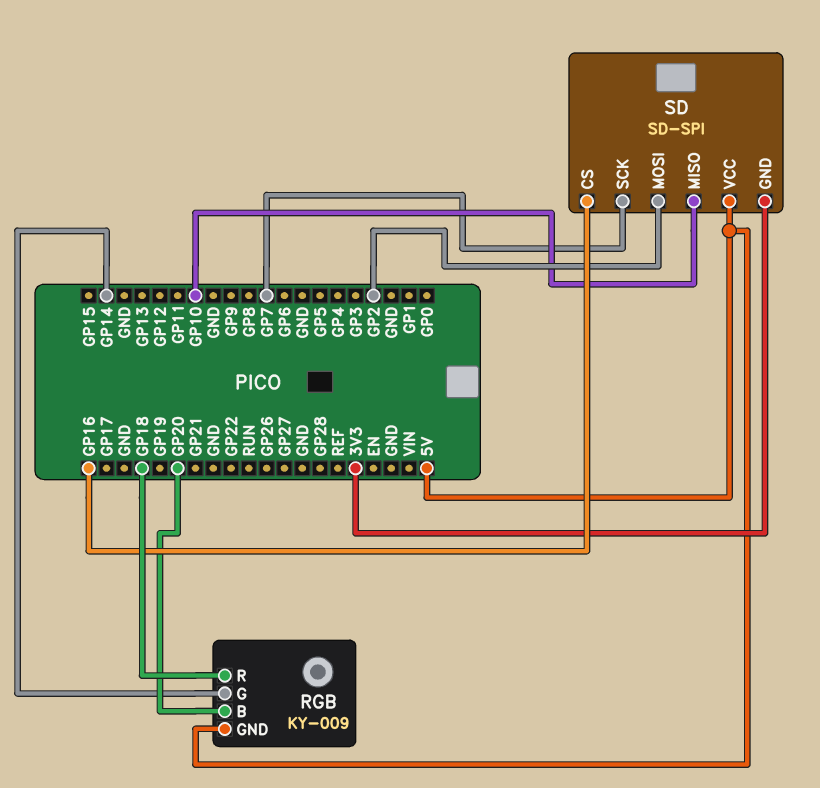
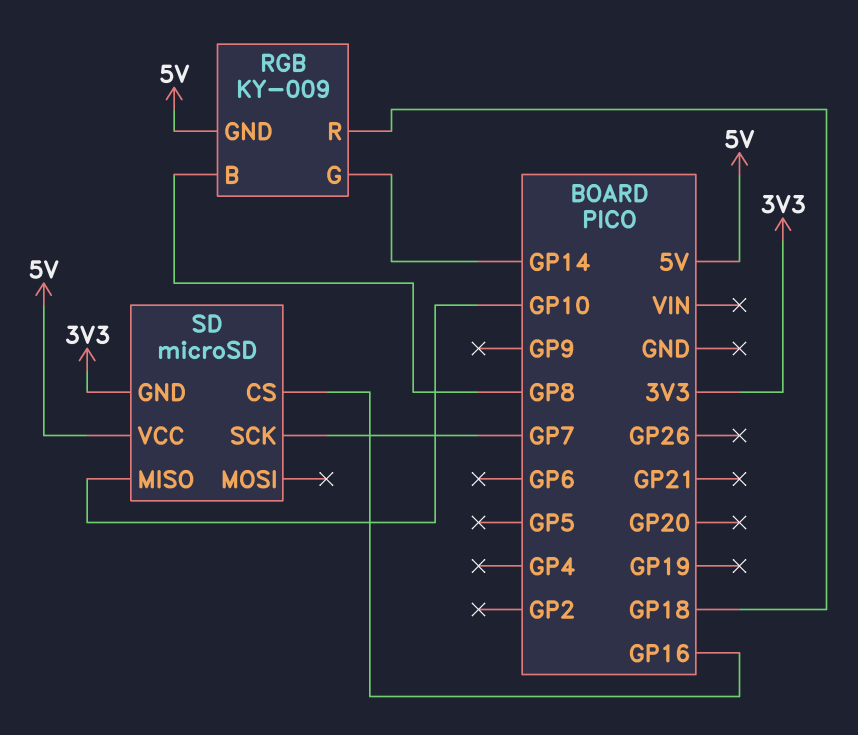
RGB pin B: GP20 -> GP8
SD: SD-SPI -> microSD
SD pin MOSI: GP2 -> none

